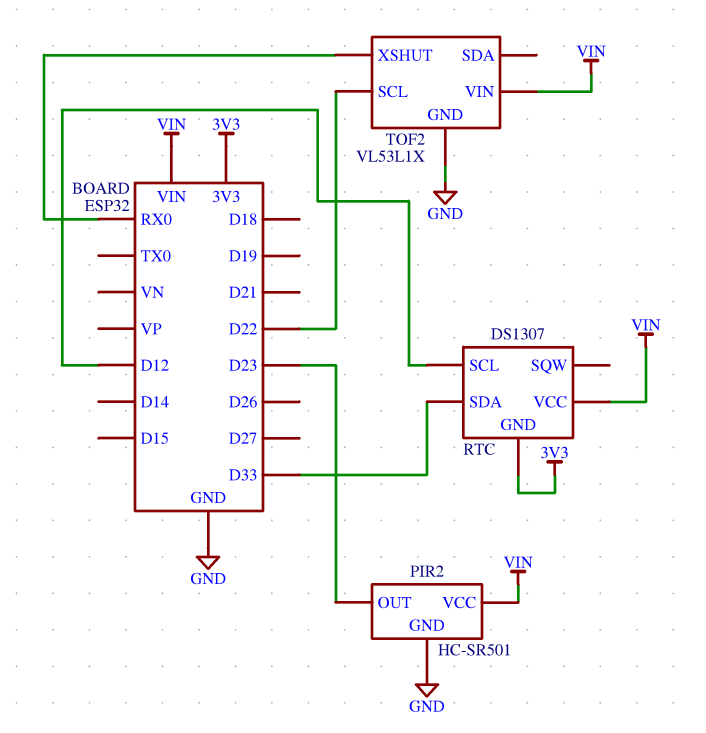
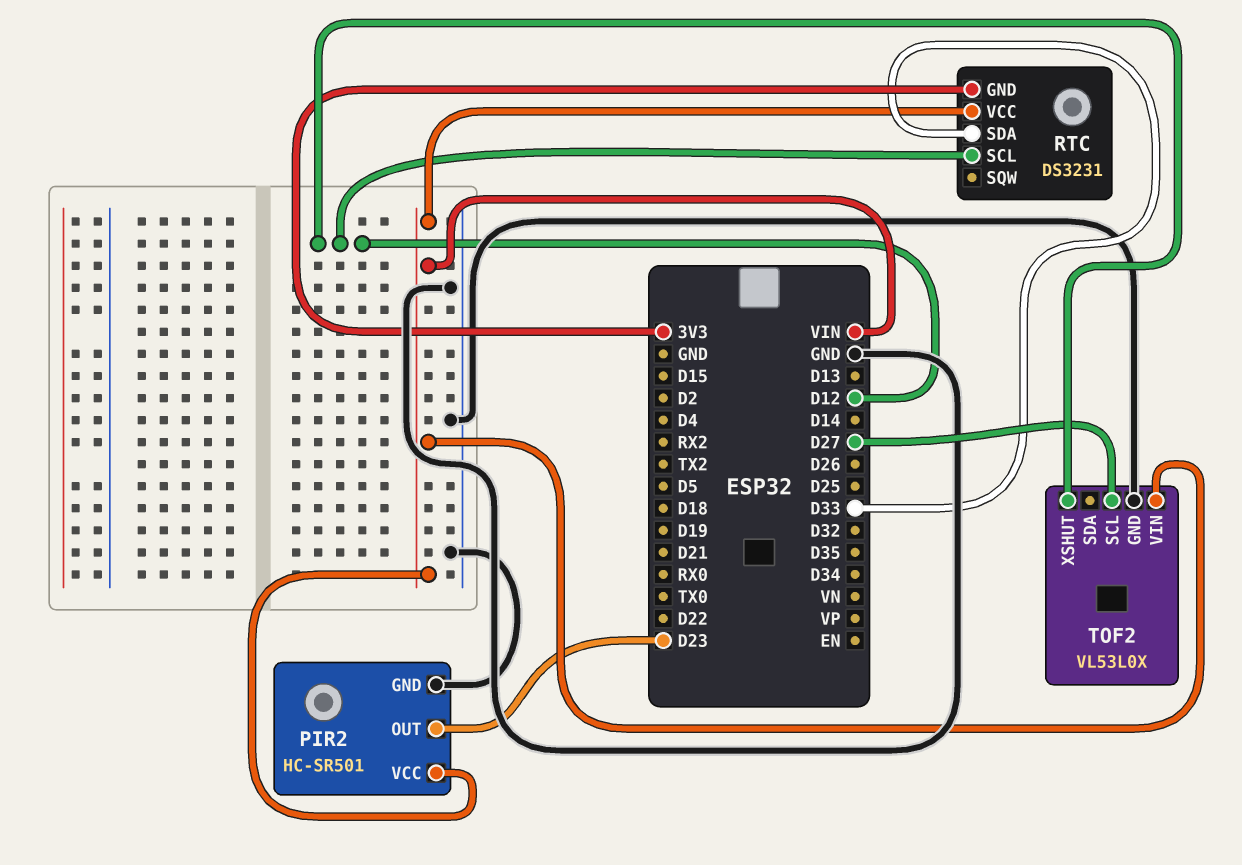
RTC: DS1307 -> DS3231
TOF2: VL53L1X -> VL53L0X
TOF2 pin SCL: D22 -> D27
TOF2 pin XSHUT: RX0 -> D12

